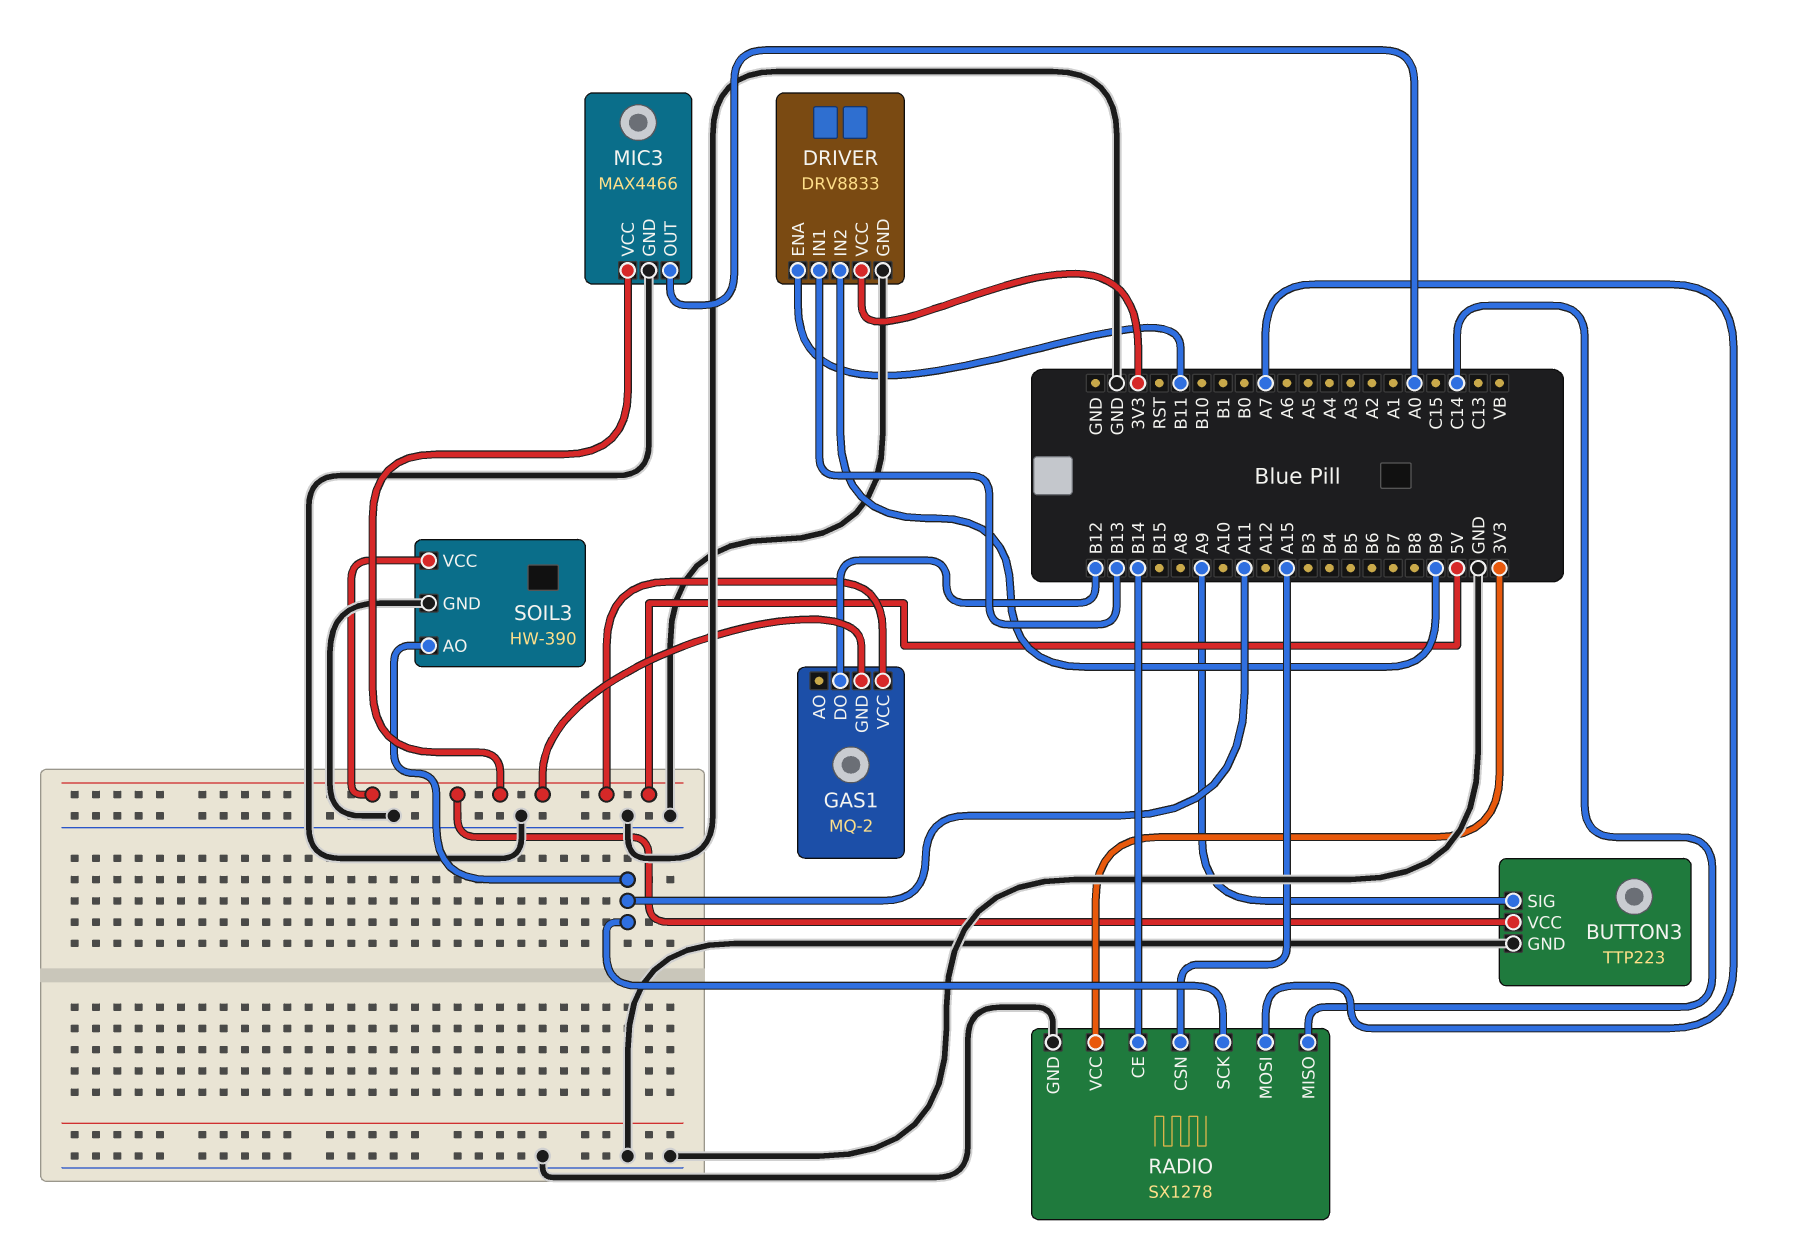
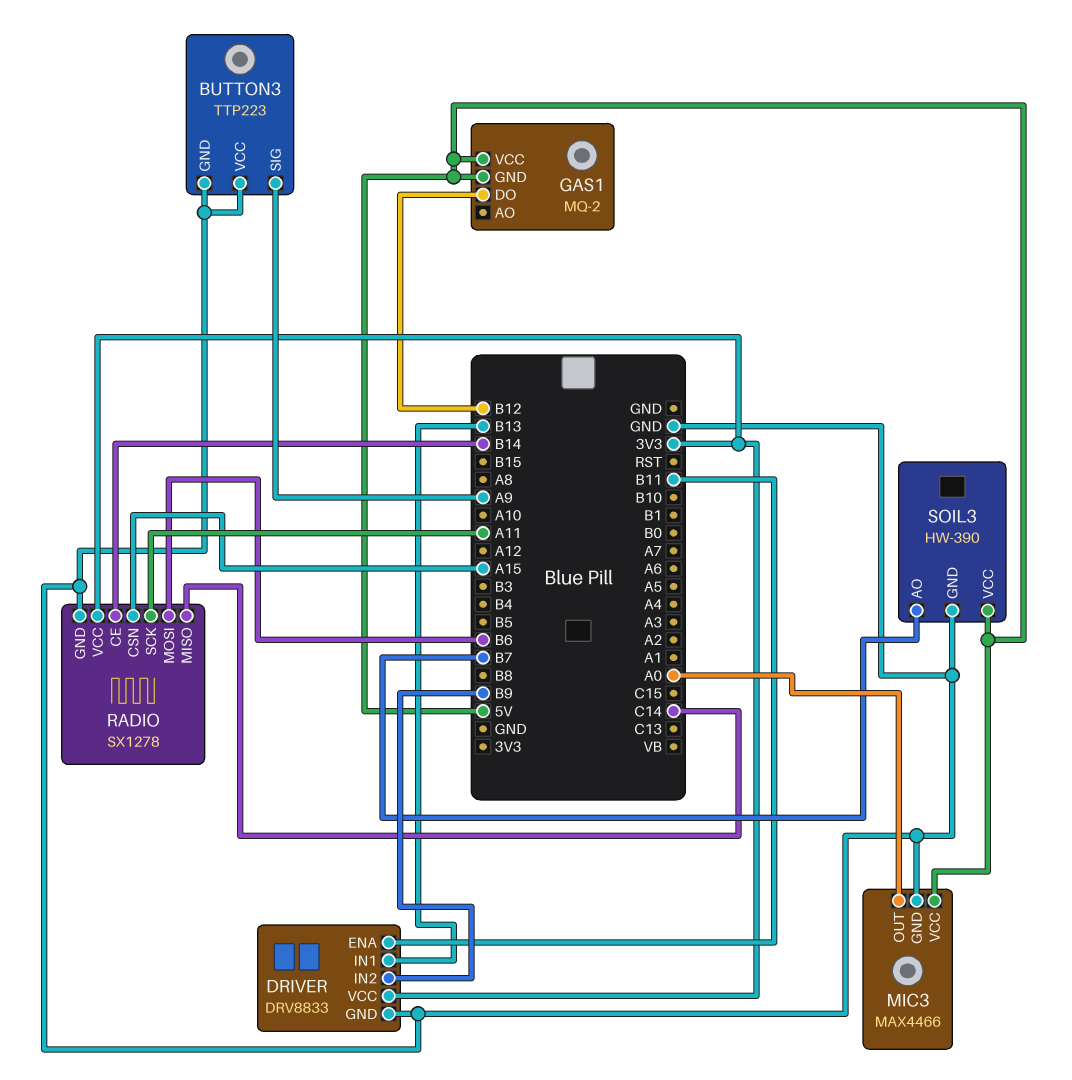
BUTTON3 pin VCC: 5V -> GND
RADIO pin MOSI: A7 -> B6
SOIL3 pin AO: A11 -> B7

